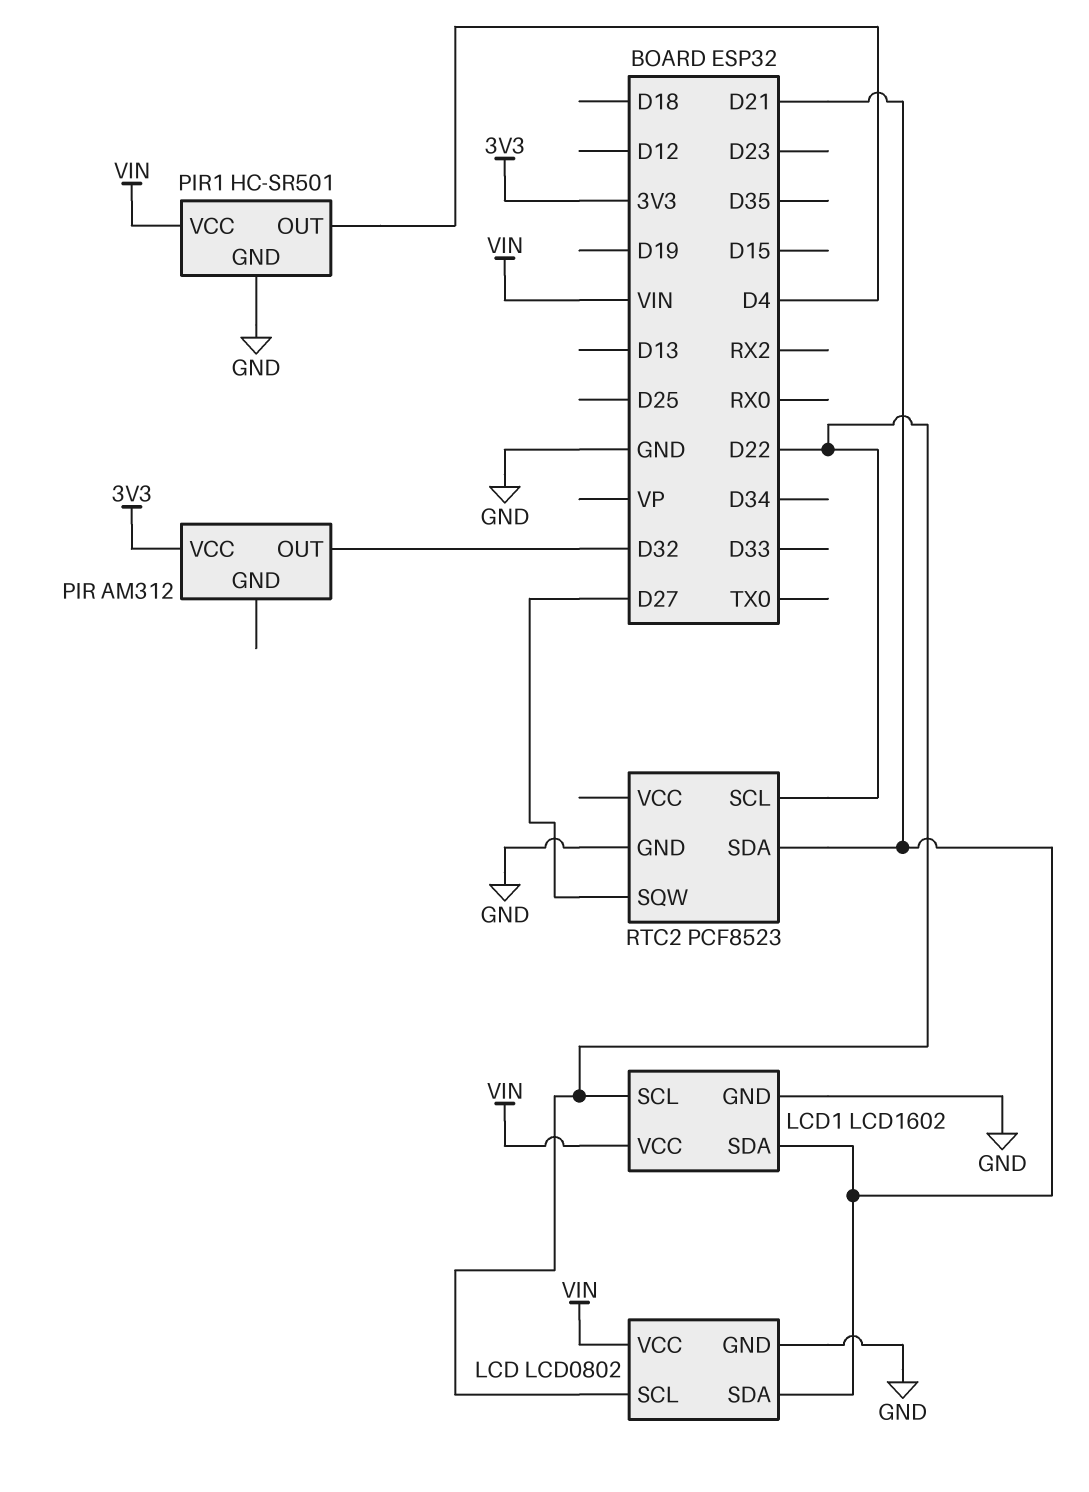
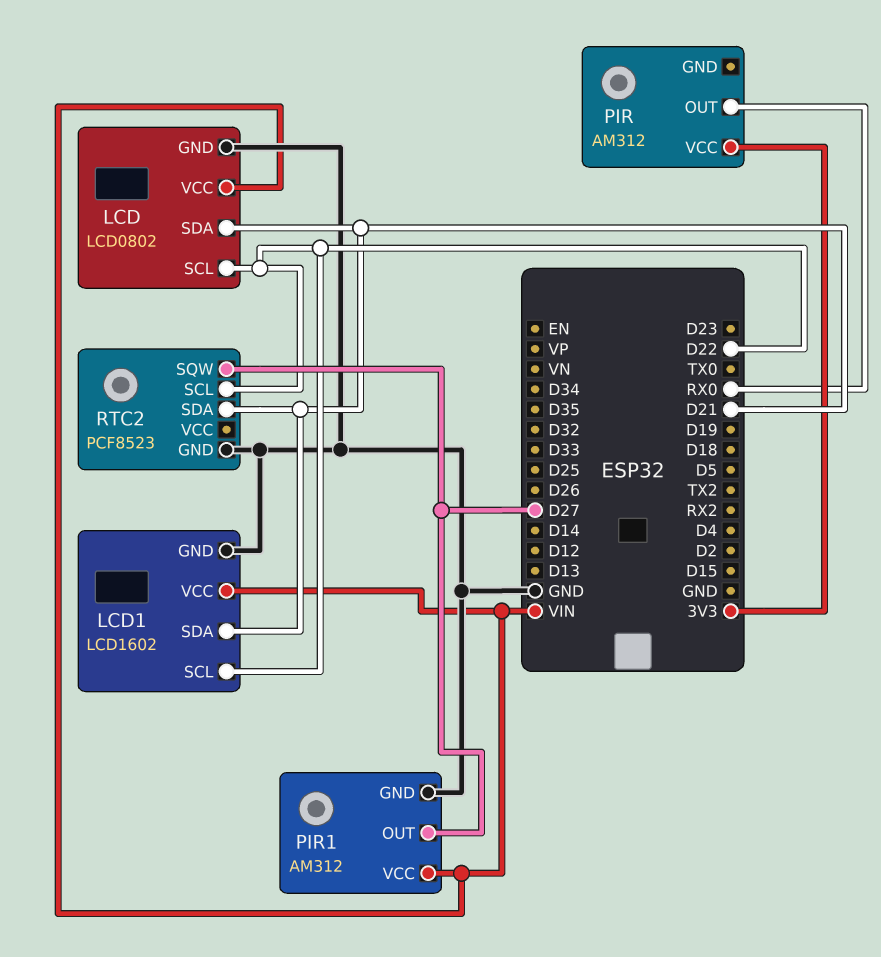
PIR pin OUT: D32 -> RX0
PIR1: HC-SR501 -> AM312
PIR1 pin OUT: D4 -> D27

